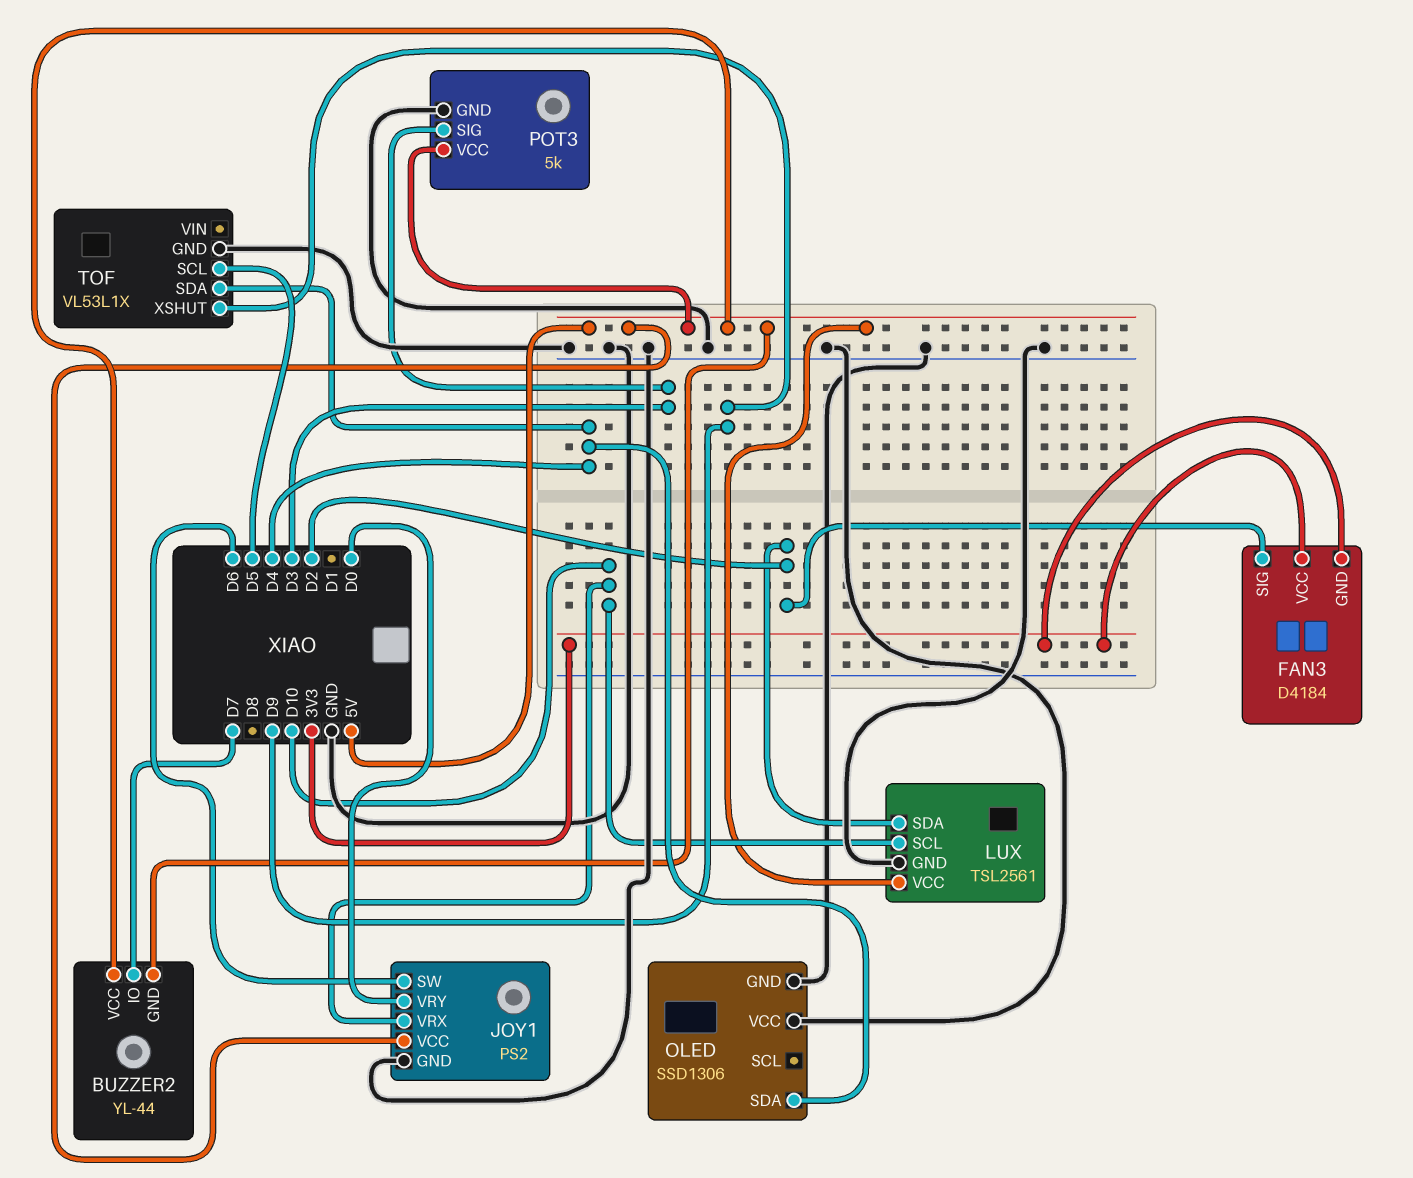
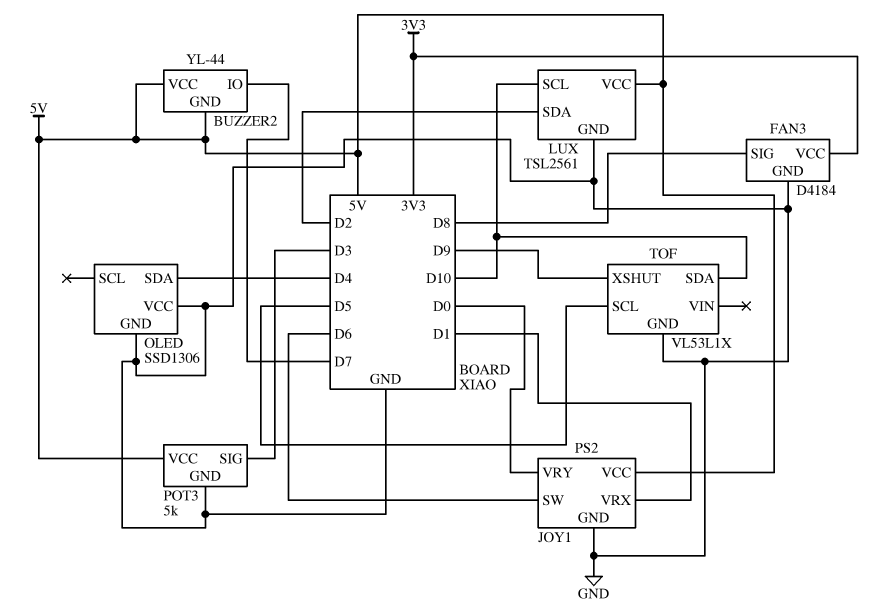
FAN3 pin GND: 3V3 -> GND
FAN3 pin SIG: D2 -> D8
JOY1 pin VRX: D10 -> D1
TOF pin SDA: D4 -> D10

